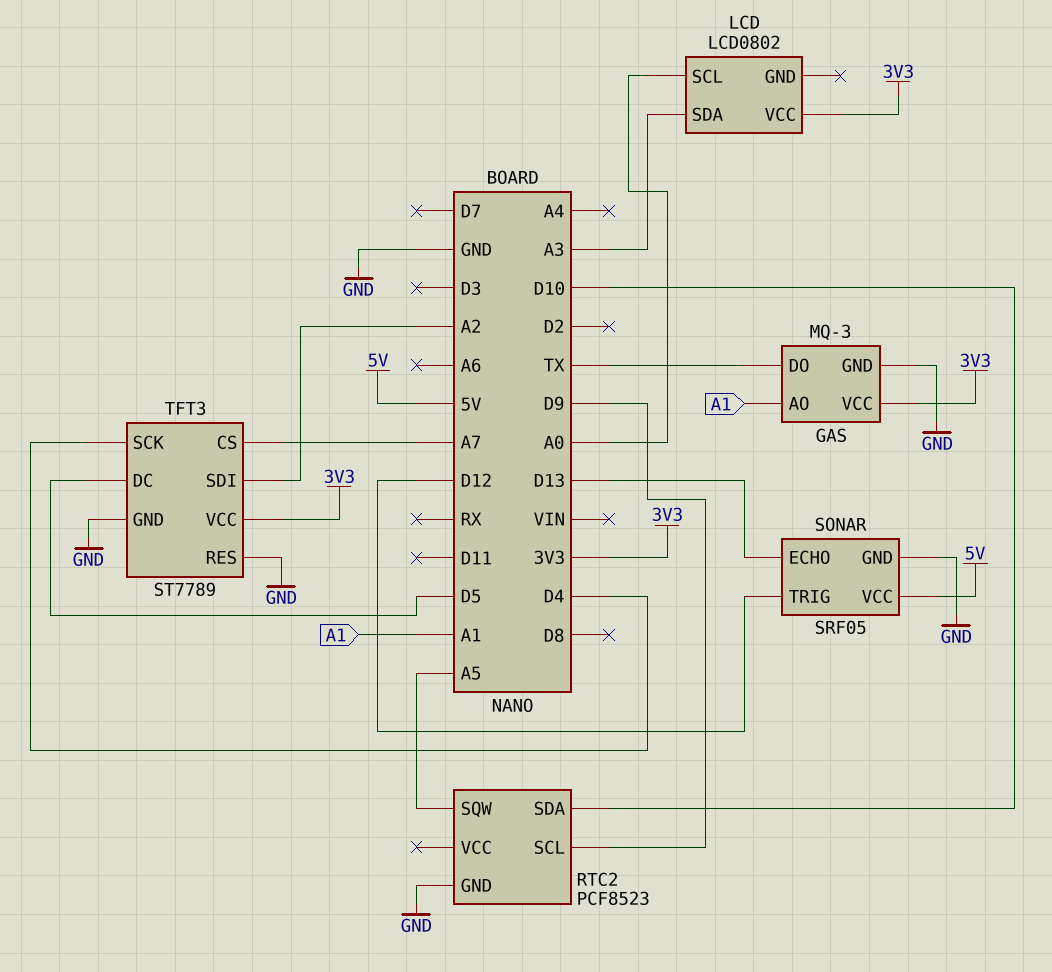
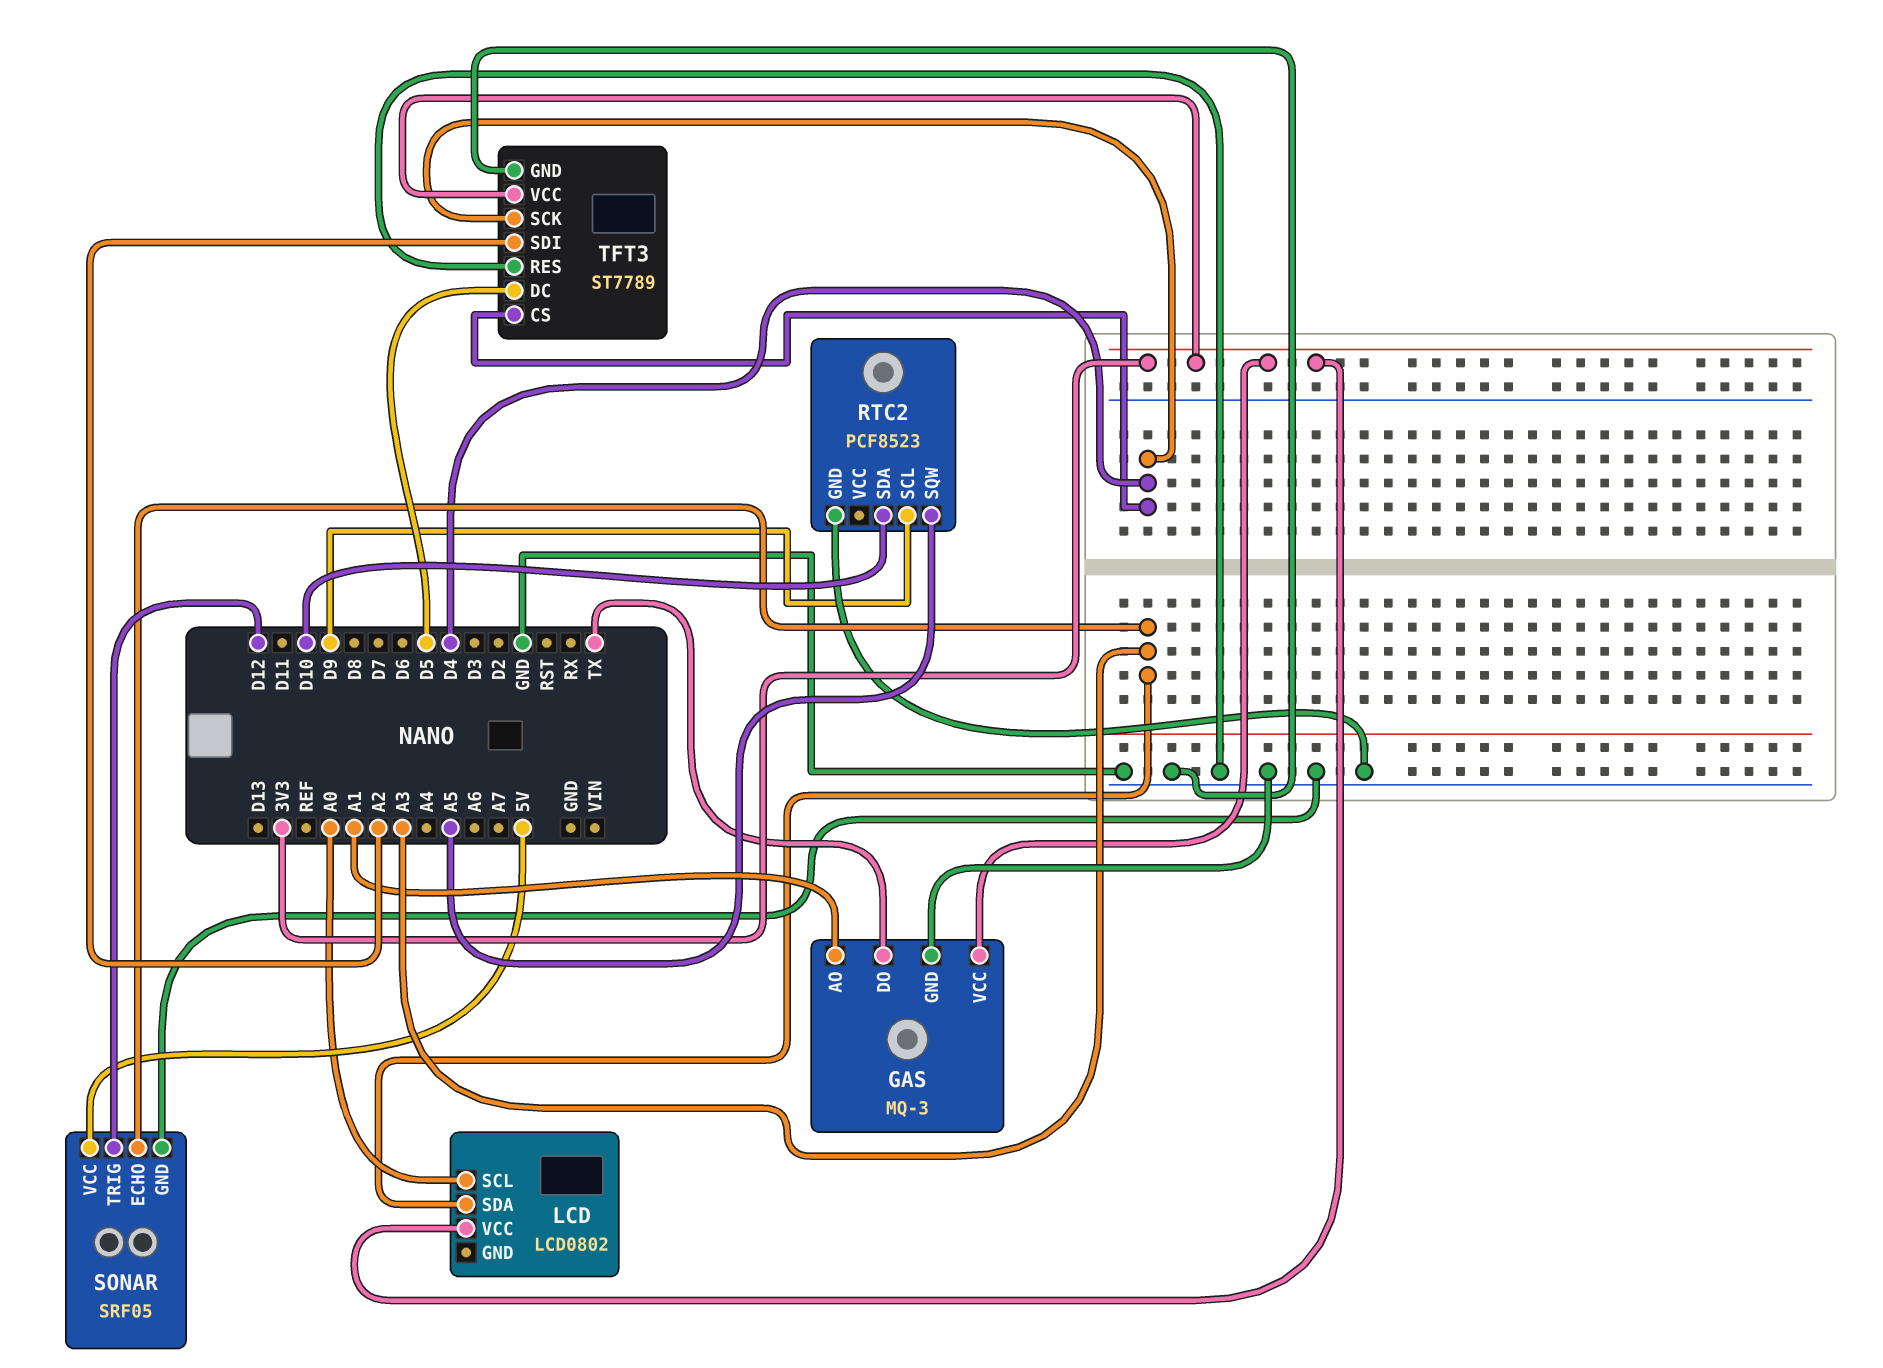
SONAR pin ECHO: D13 -> A3
TFT3 pin CS: A7 -> D4

